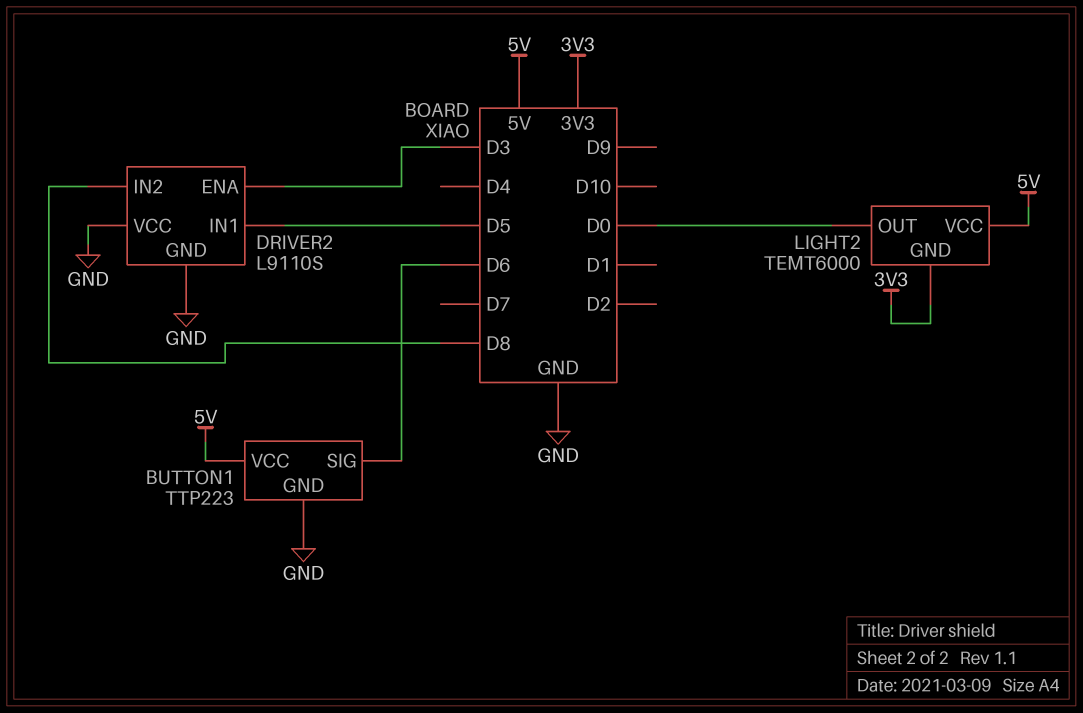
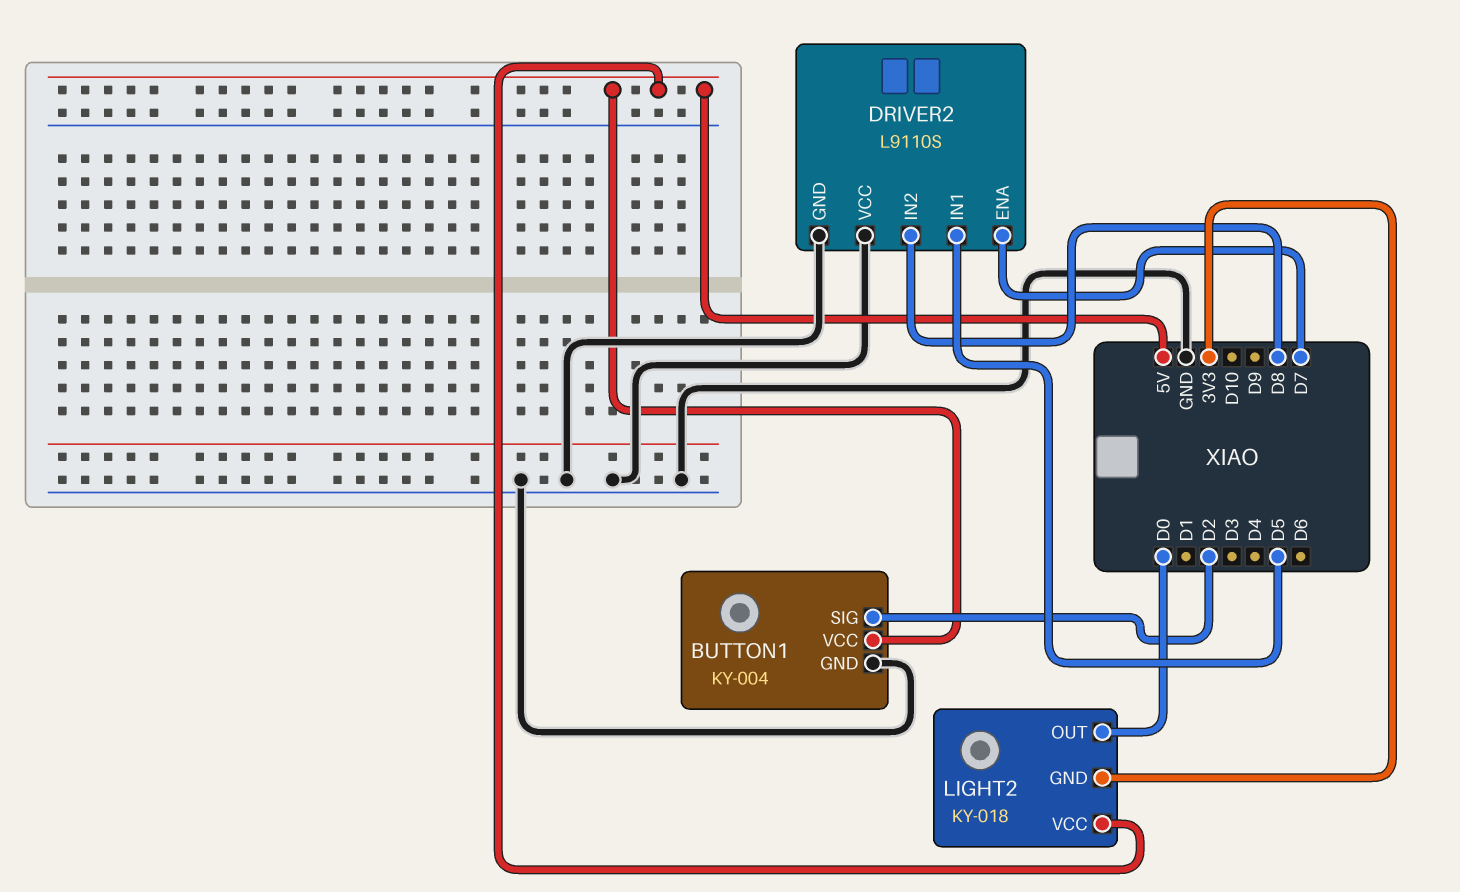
BUTTON1: TTP223 -> KY-004
BUTTON1 pin SIG: D6 -> D2
DRIVER2 pin ENA: D3 -> D7
LIGHT2: TEMT6000 -> KY-018

